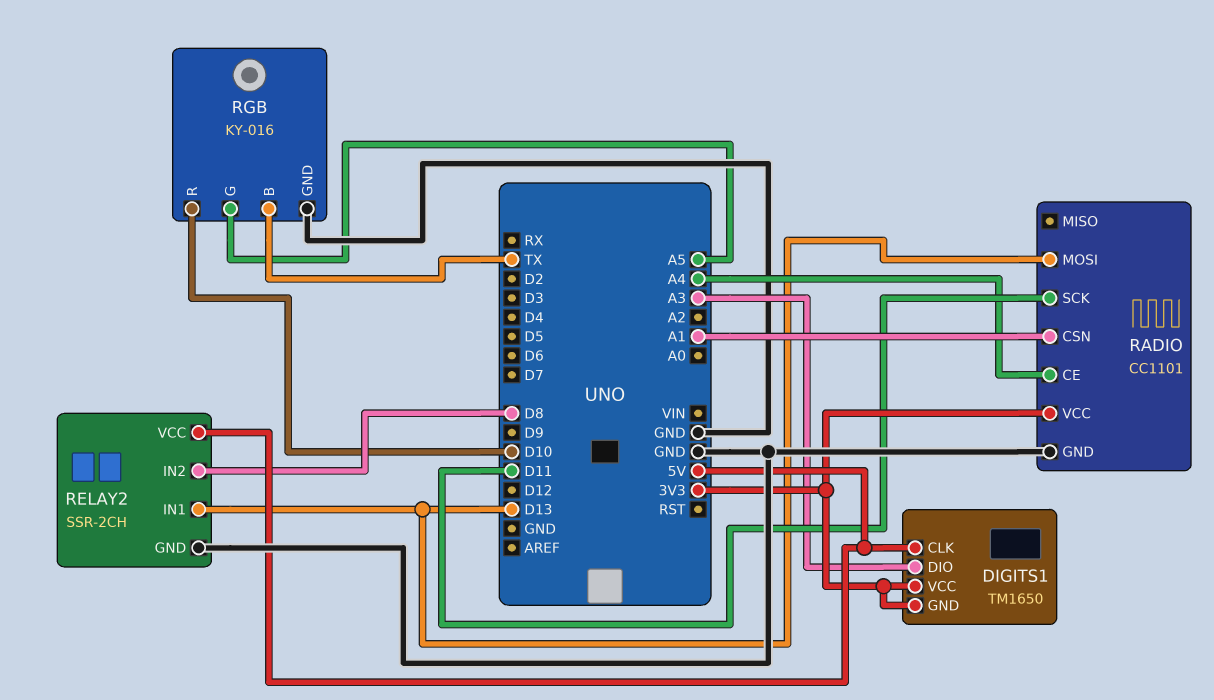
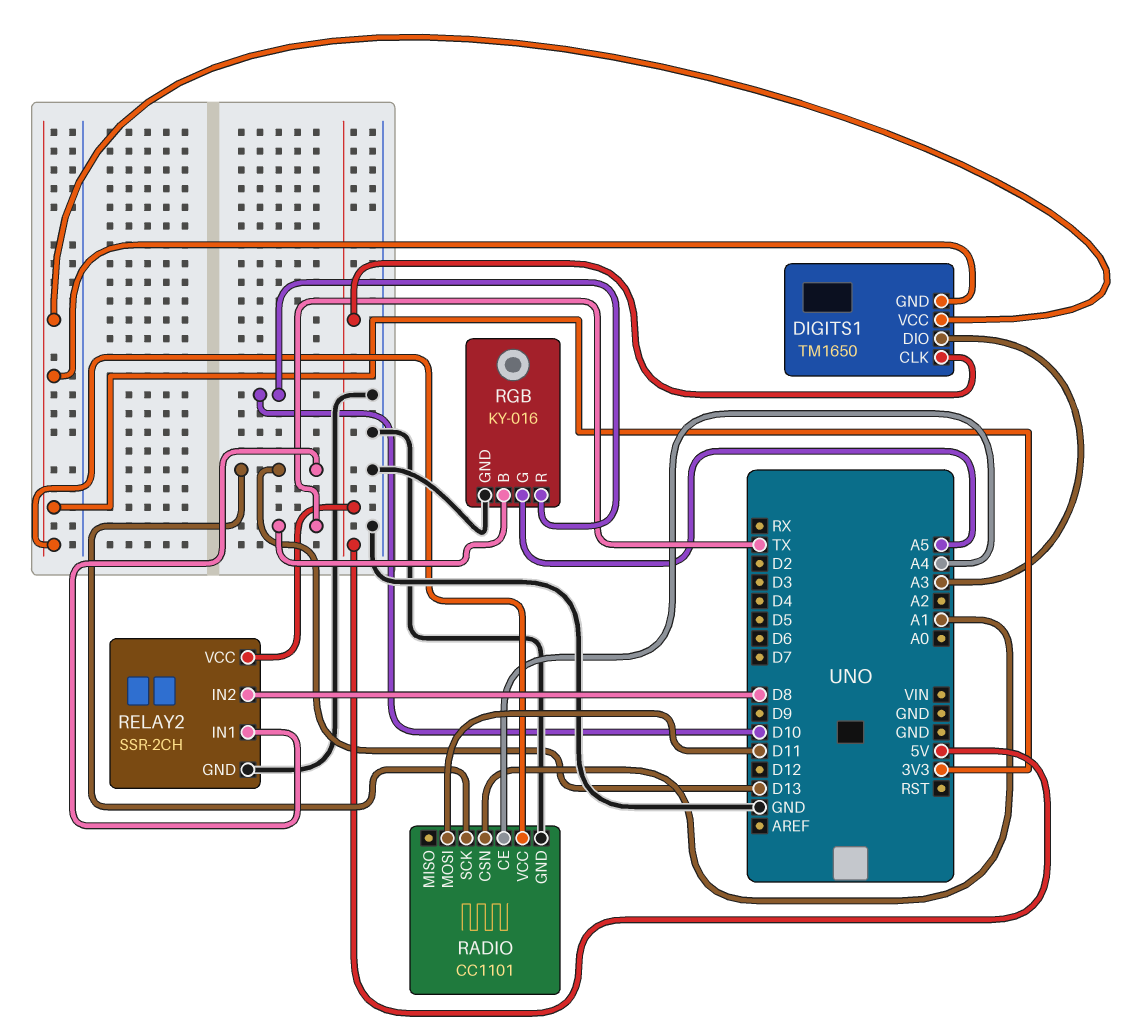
RADIO pin MOSI: D13 -> D11
RADIO pin SCK: D11 -> D13

